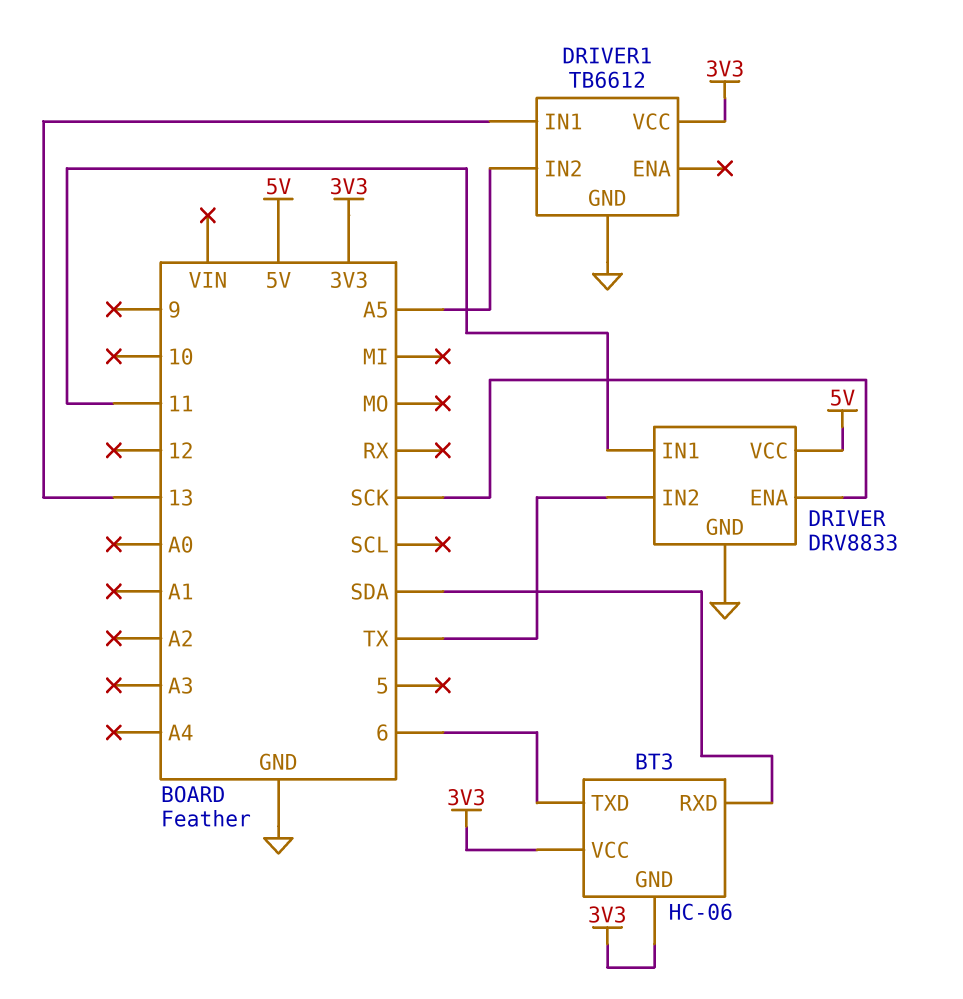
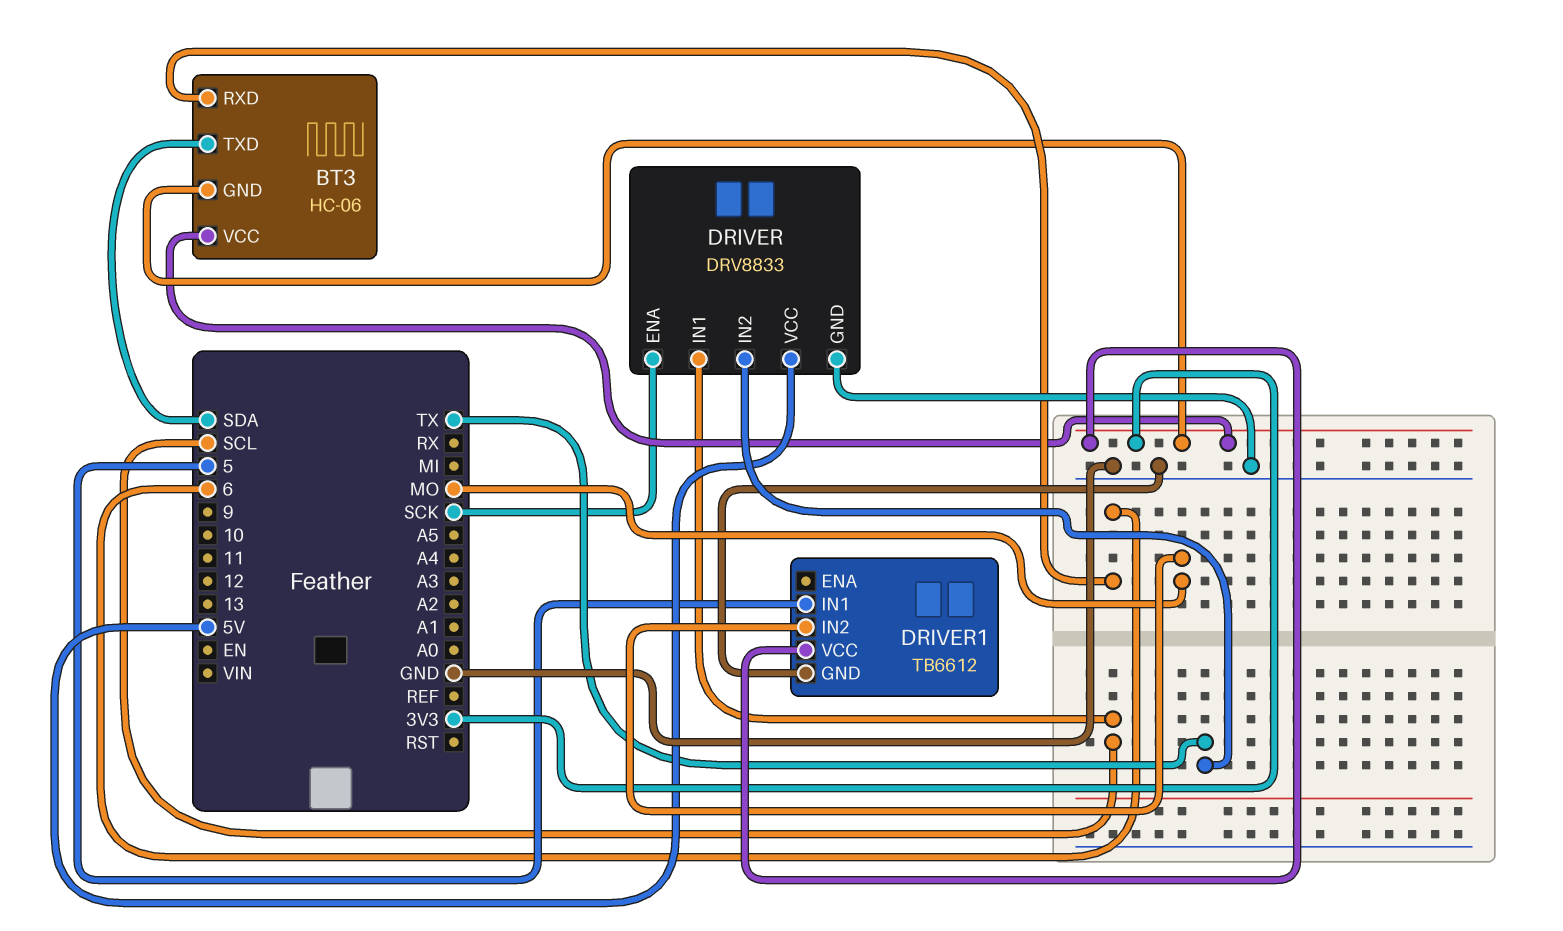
BT3 pin RXD: SDA -> 6
BT3 pin TXD: 6 -> SDA
DRIVER pin IN1: 11 -> SCL
DRIVER1 pin IN1: 13 -> 5
DRIVER1 pin IN2: A5 -> MO

